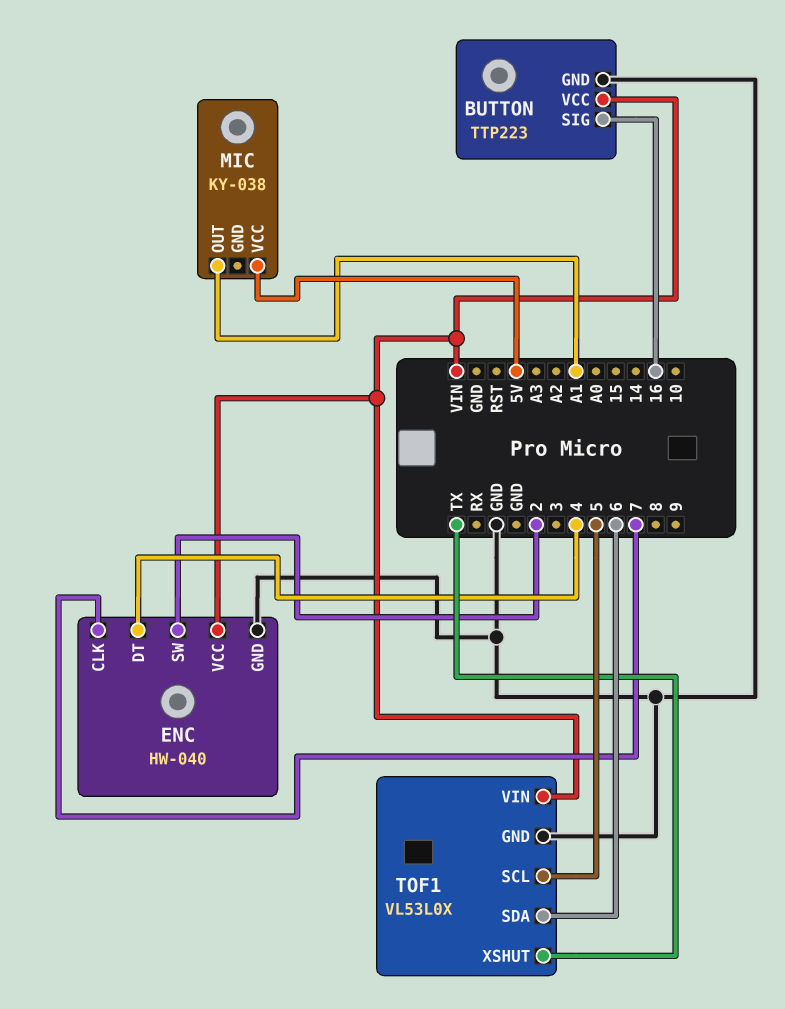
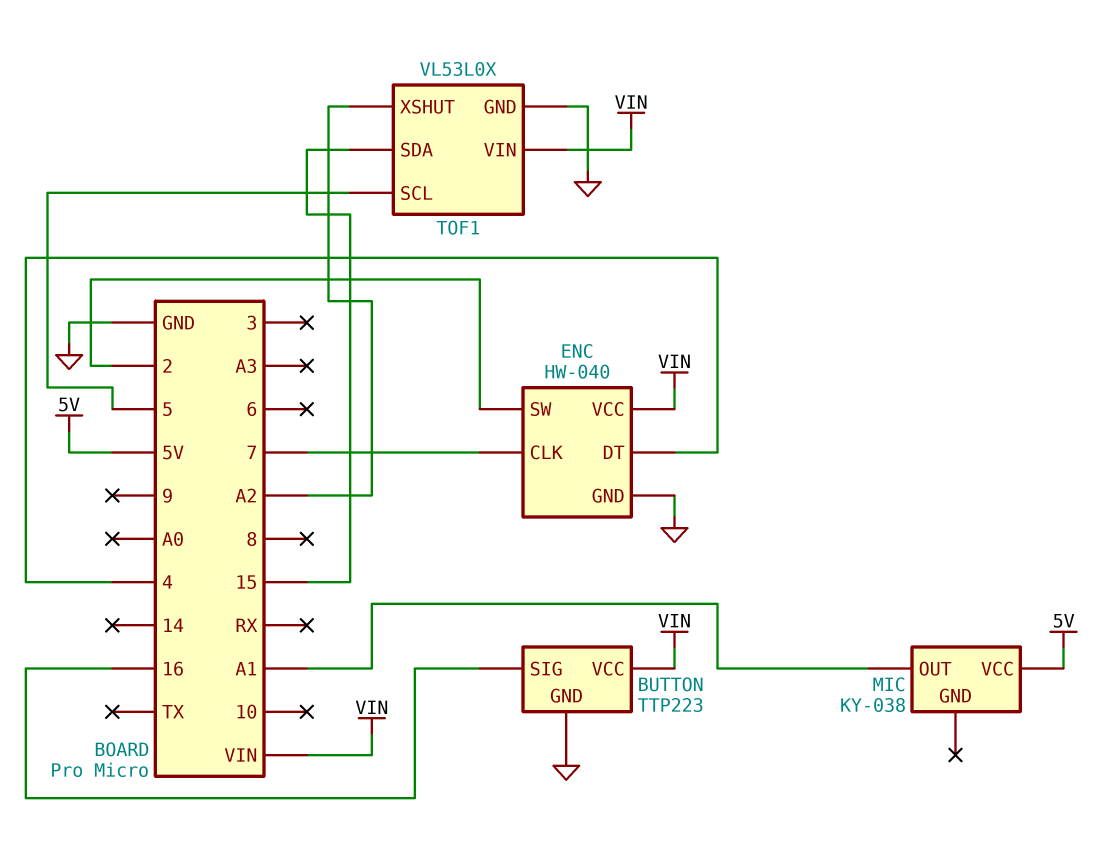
TOF1 pin SDA: 6 -> 15
TOF1 pin XSHUT: TX -> A2

